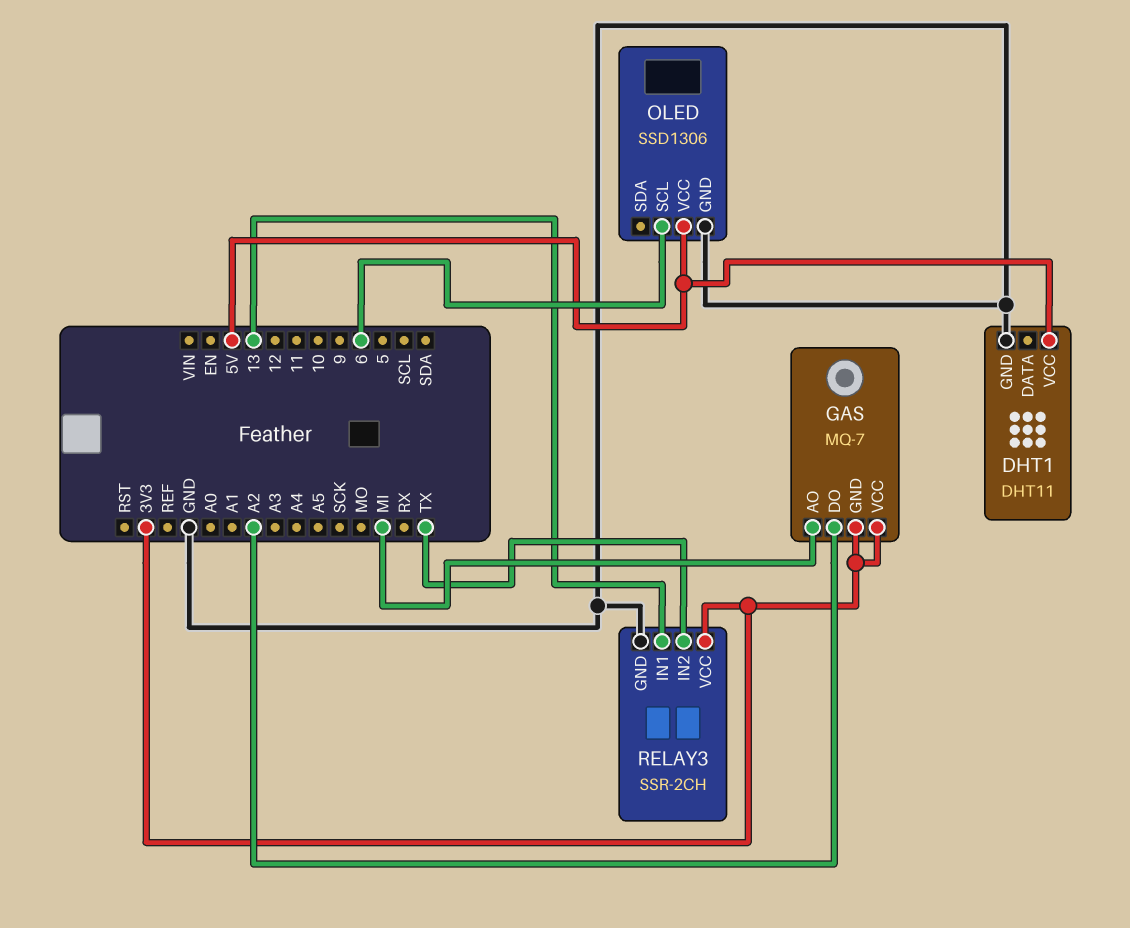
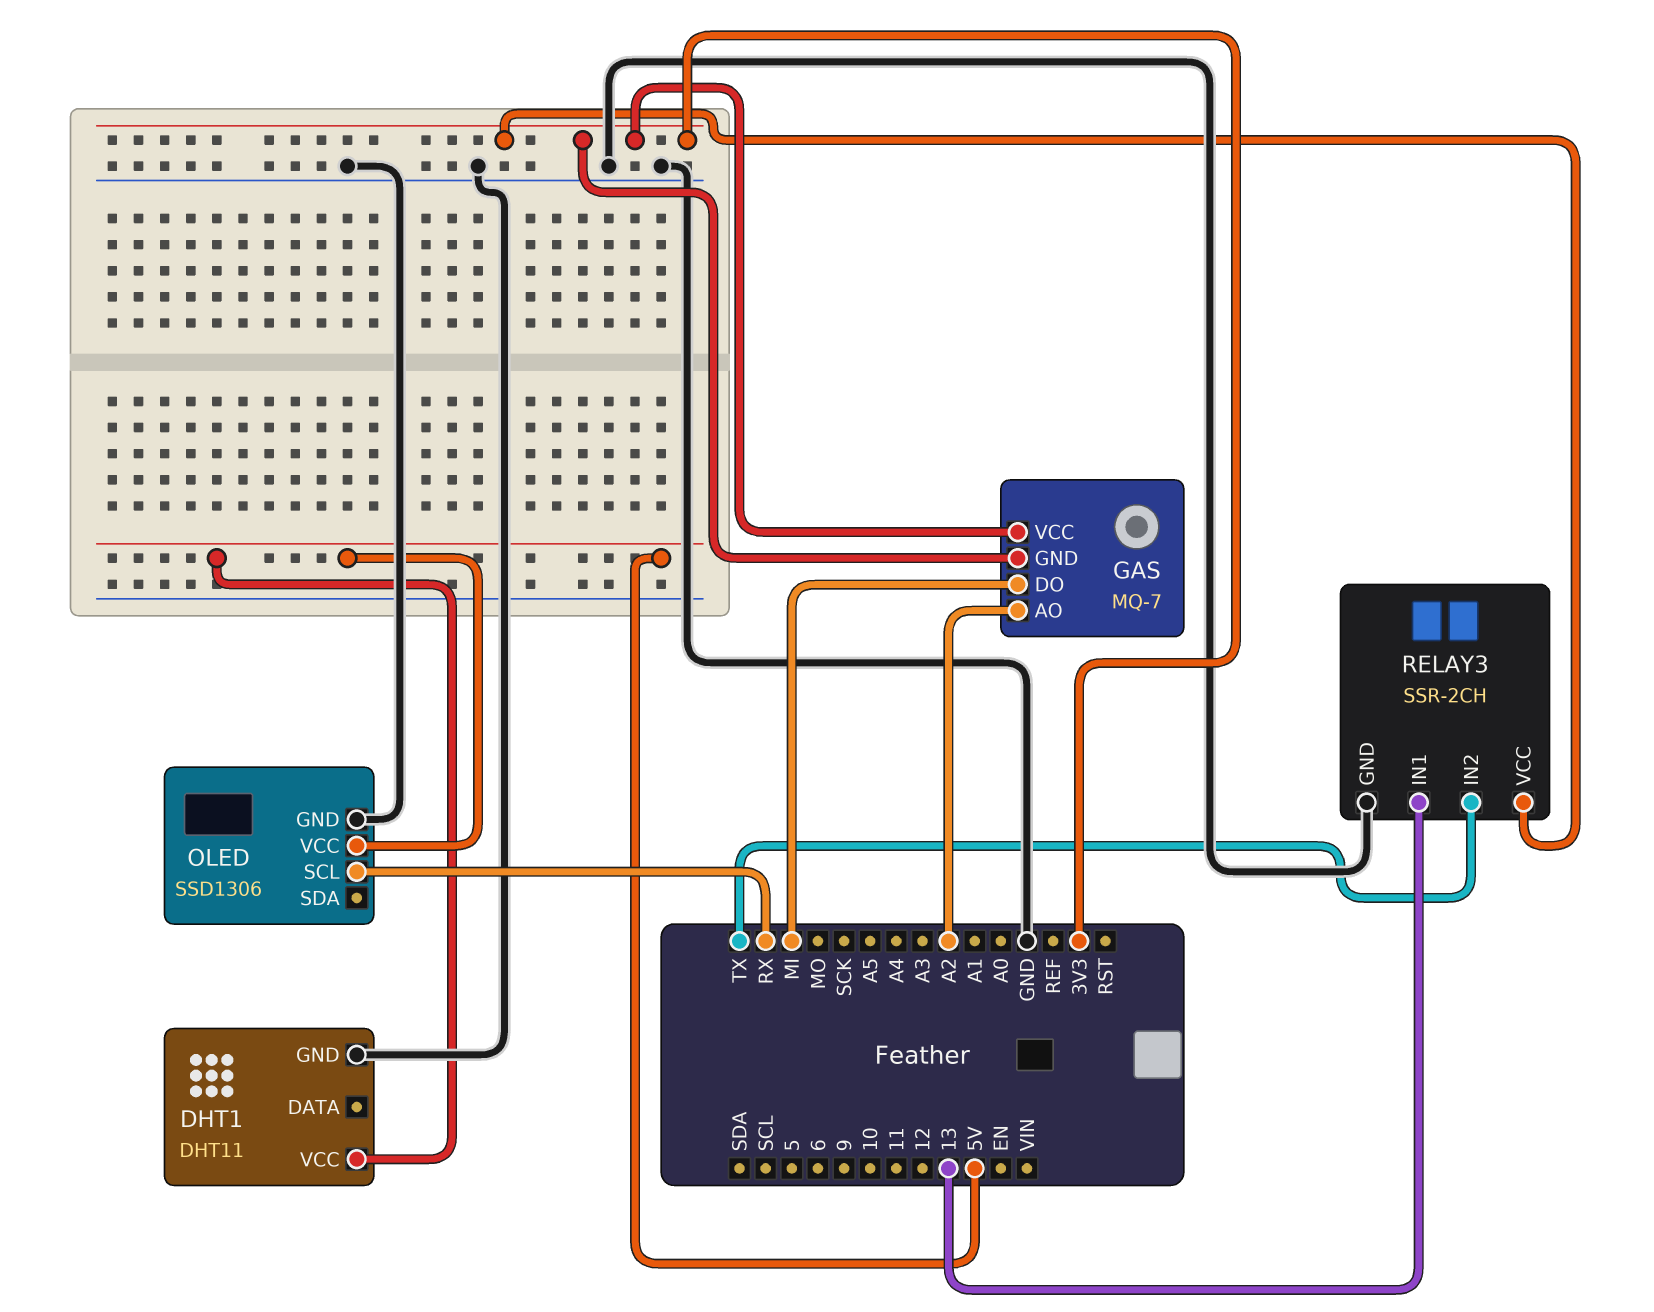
GAS pin AO: MI -> A2
GAS pin DO: A2 -> MI
OLED pin SCL: 6 -> RX

